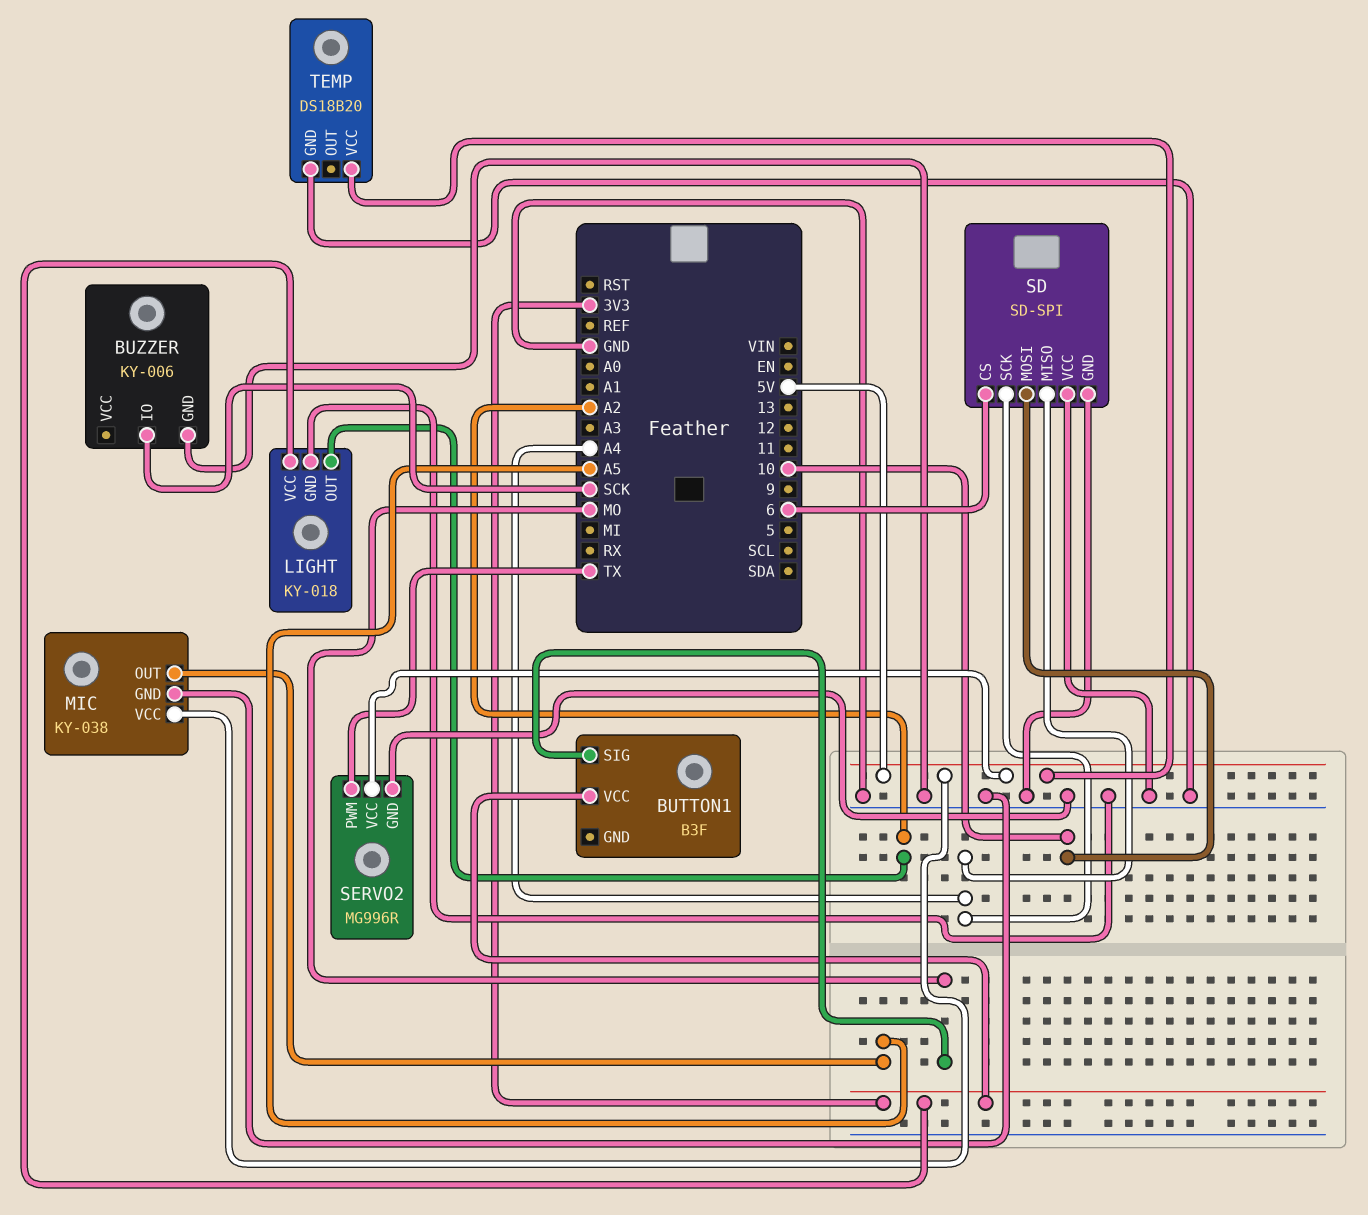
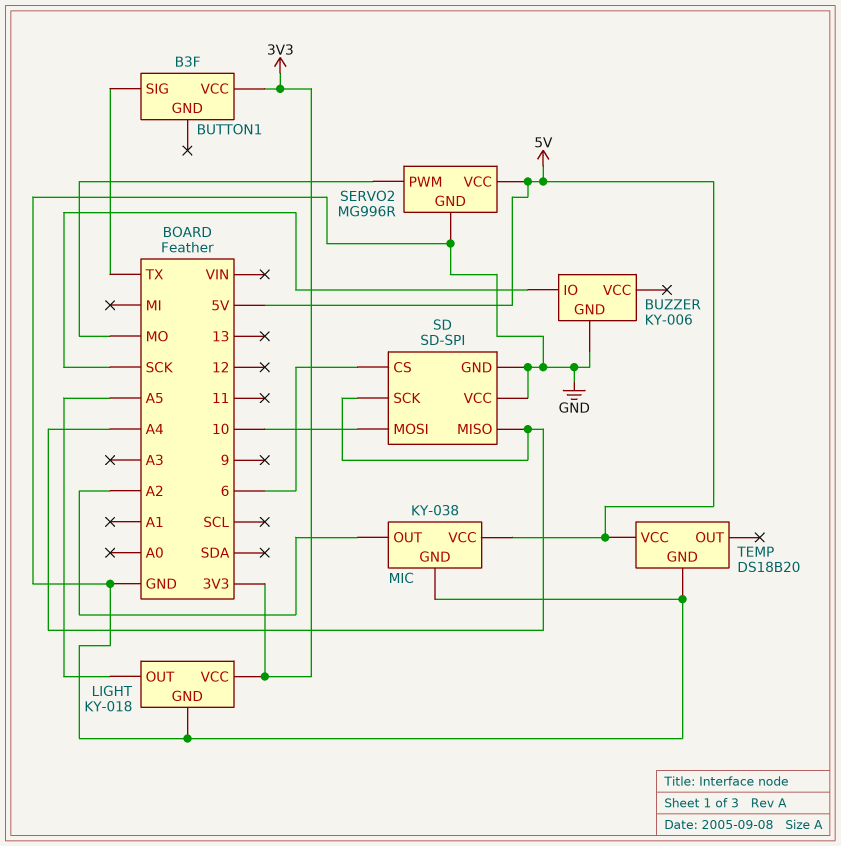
BUTTON1 pin SIG: MO -> TX
LIGHT pin OUT: A2 -> A5
MIC pin OUT: A5 -> A2
SERVO2 pin PWM: TX -> MO

